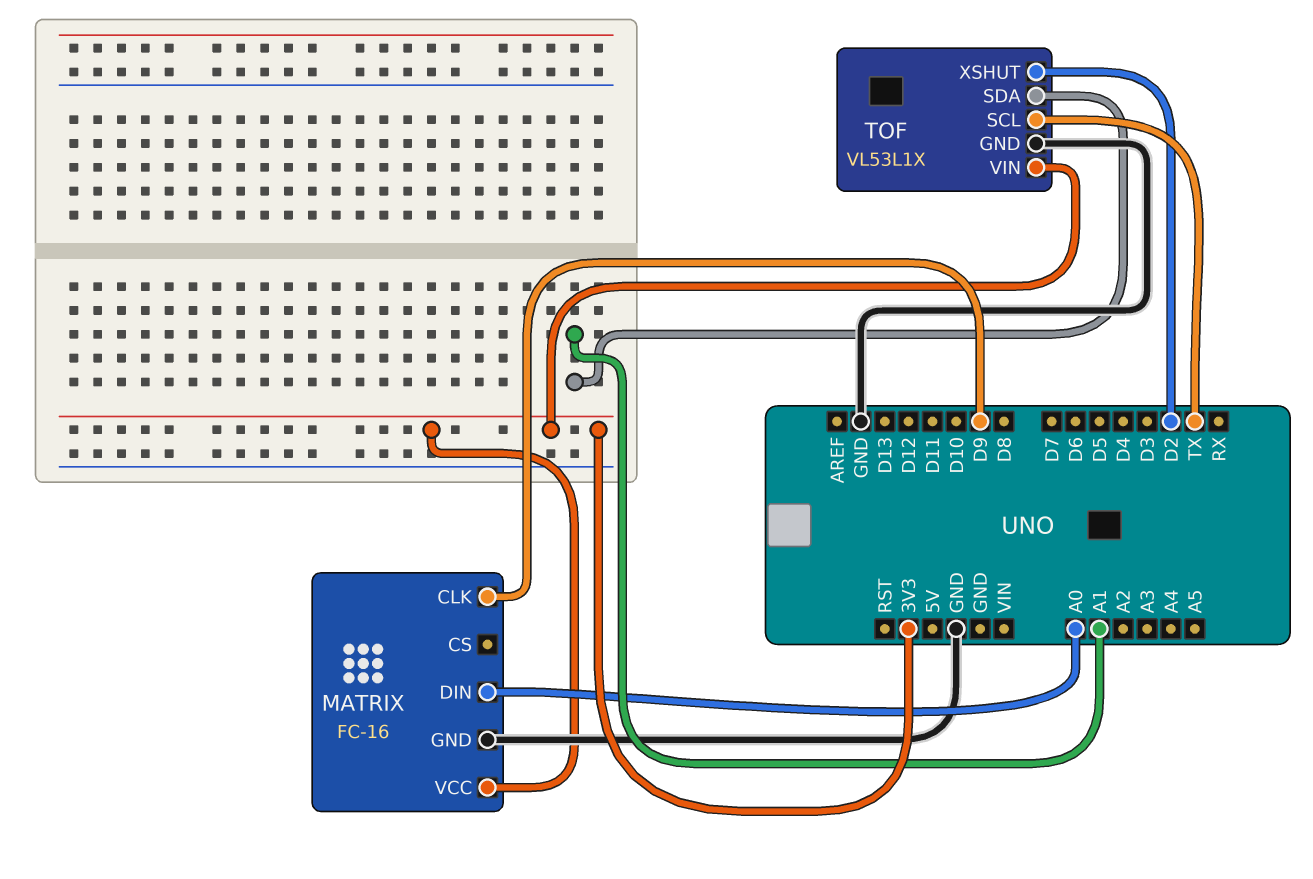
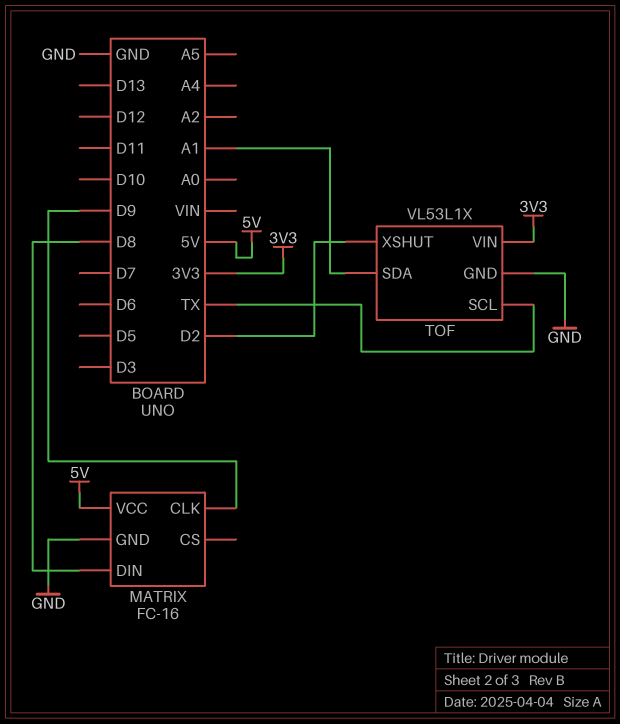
MATRIX pin DIN: A0 -> D8
MATRIX pin VCC: 3V3 -> 5V

